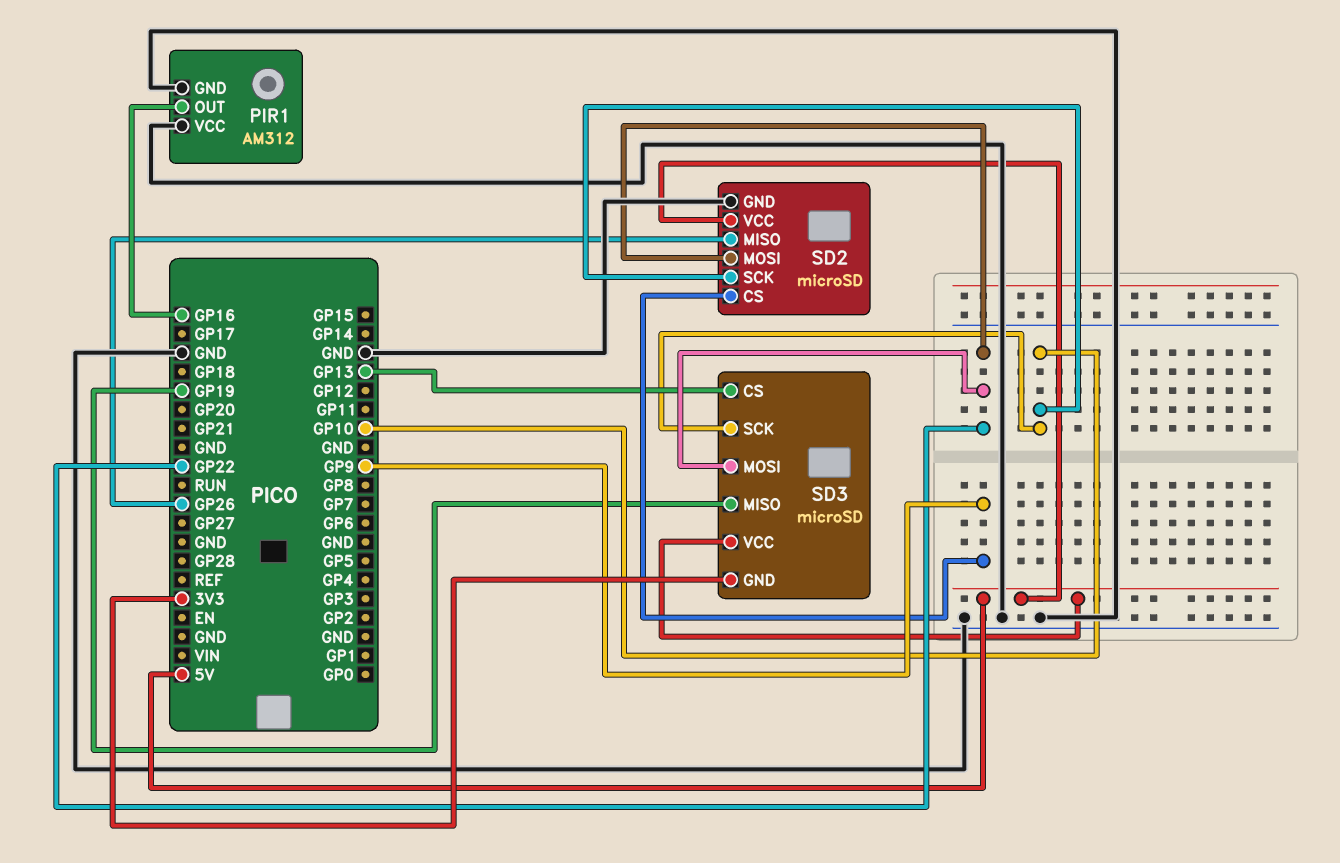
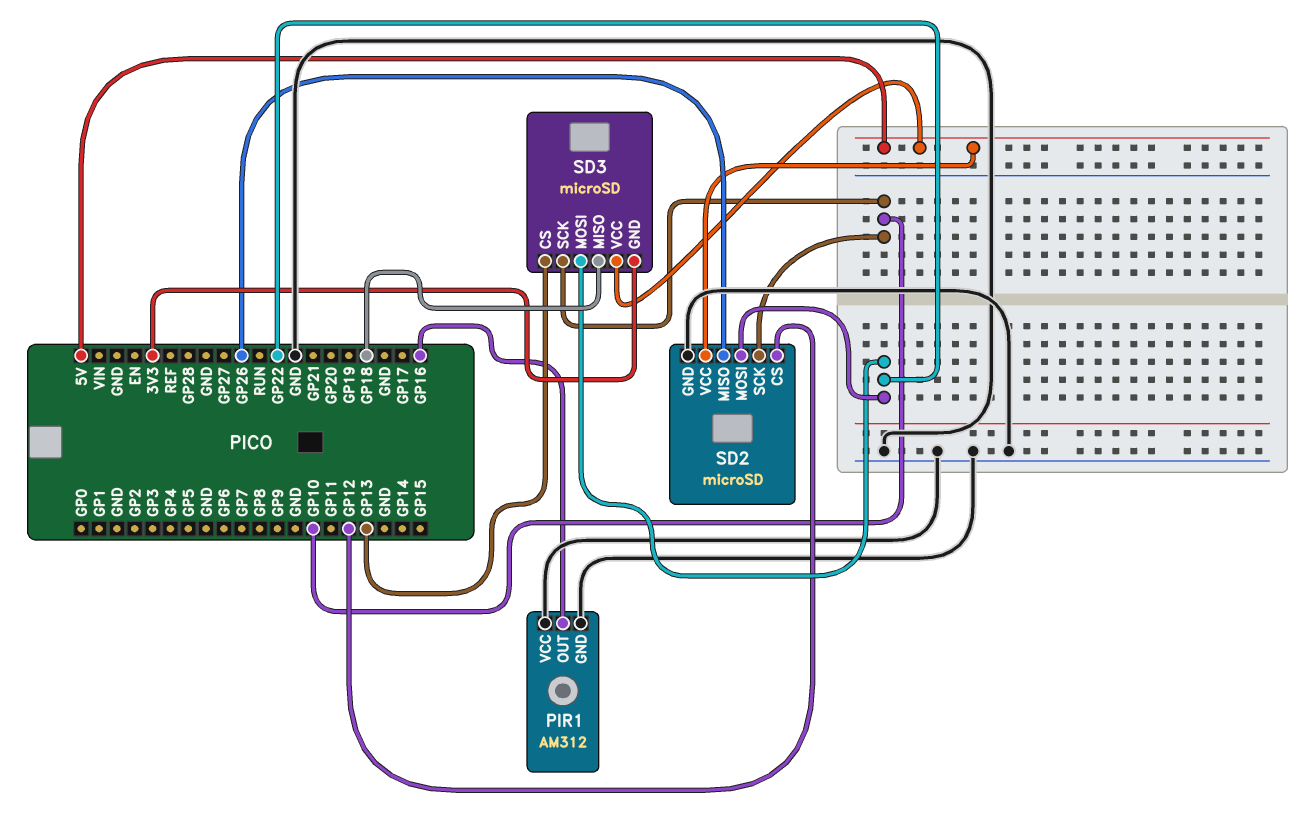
SD2 pin CS: GP9 -> GP12
SD3 pin MISO: GP19 -> GP18

